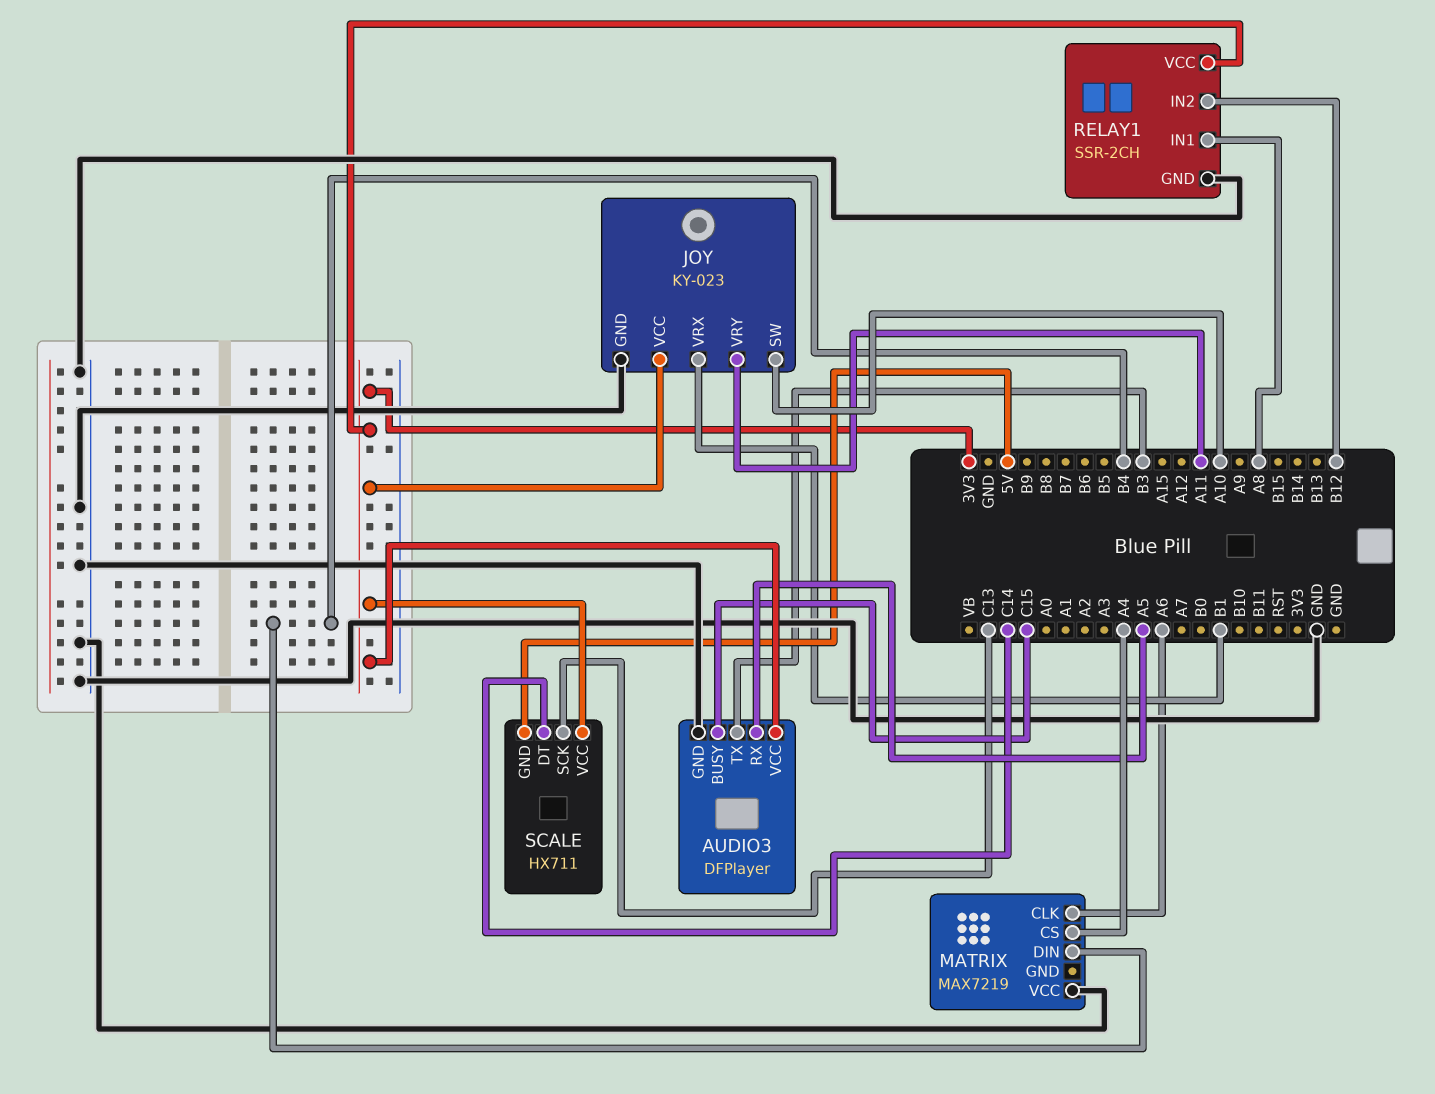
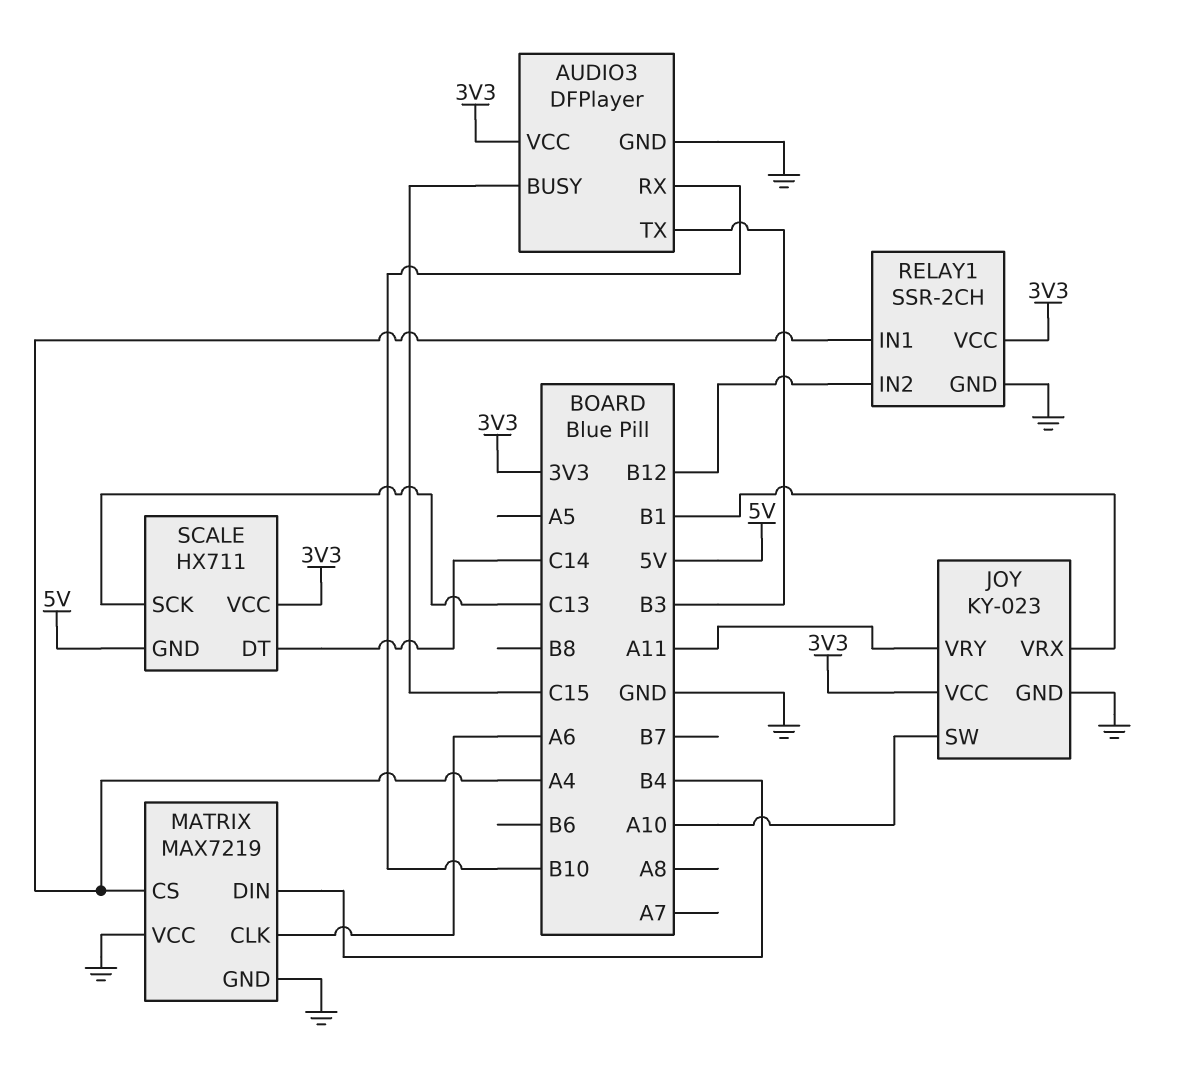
AUDIO3 pin RX: A5 -> B10
MATRIX pin GND: none -> GND
RELAY1 pin IN1: A8 -> A4

